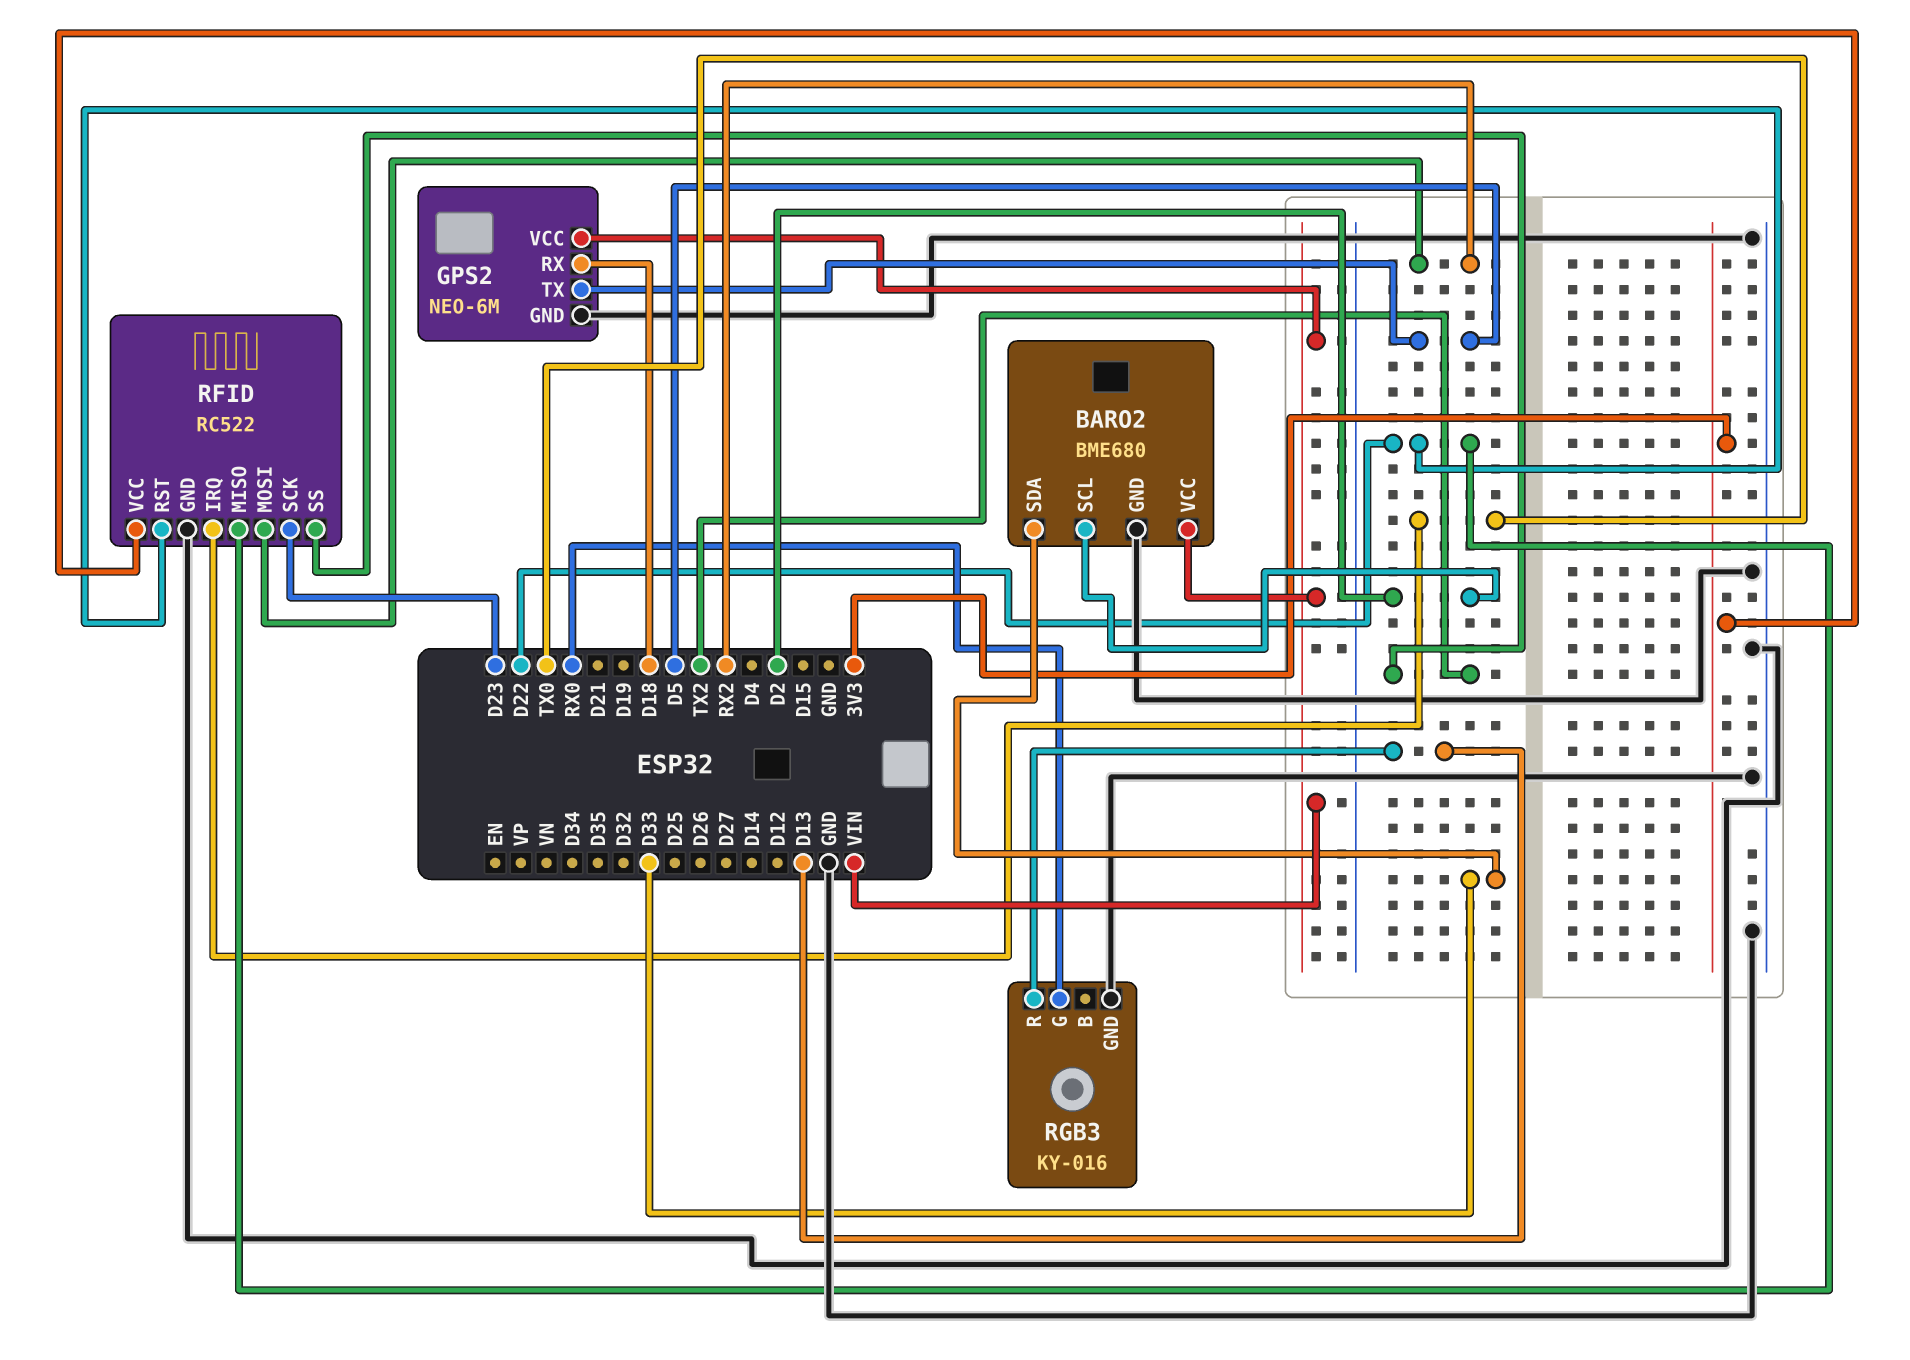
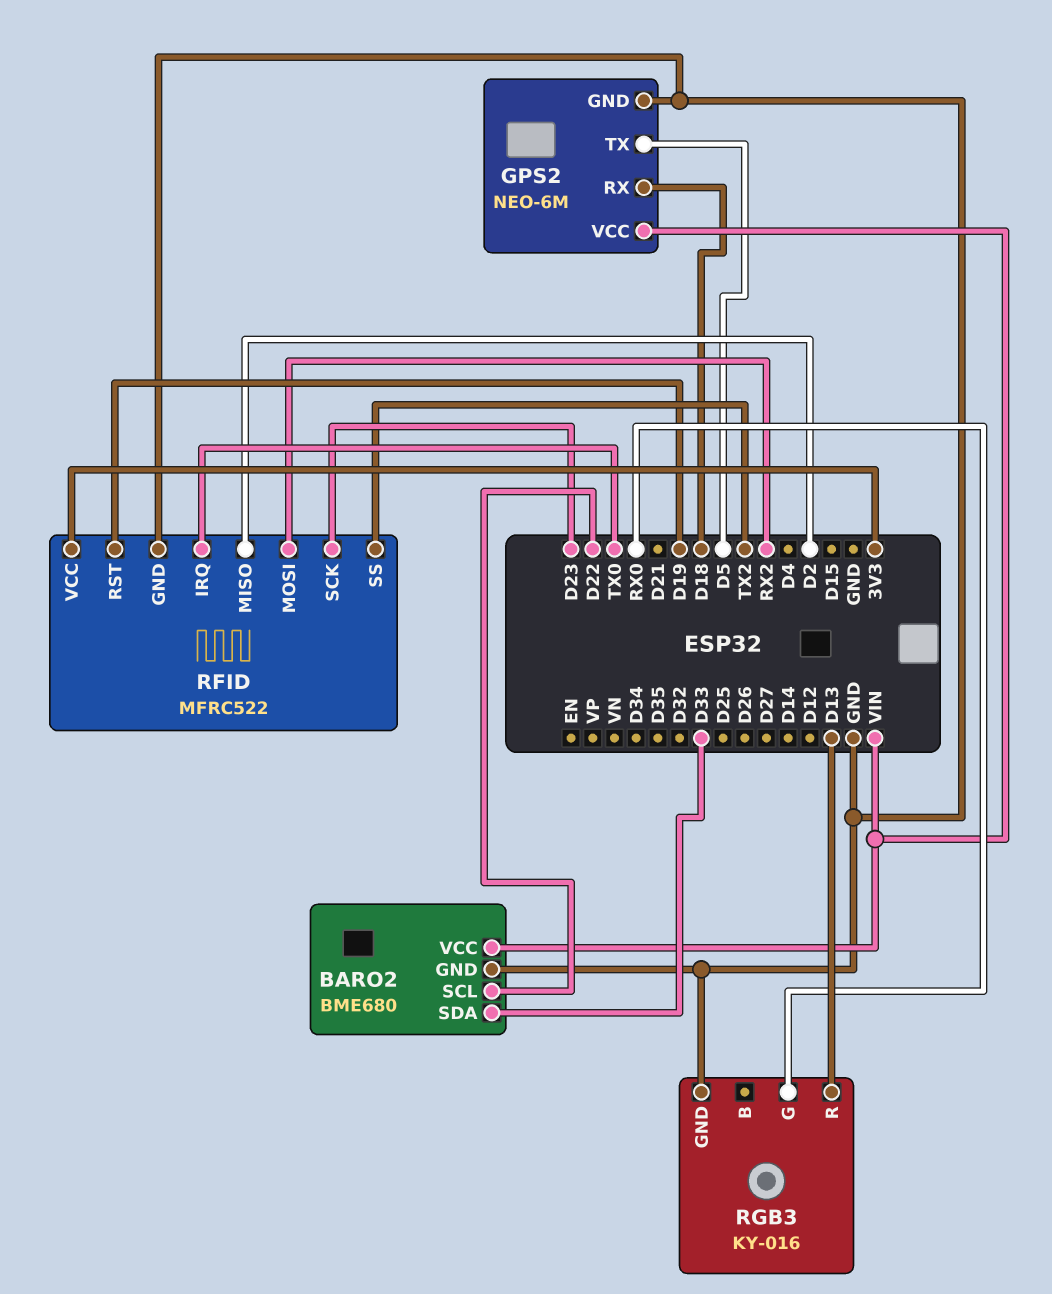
BARO2 pin SCL: D2 -> D22
RFID: RC522 -> MFRC522
RFID pin MISO: D22 -> D2
RFID pin RST: D22 -> D19

